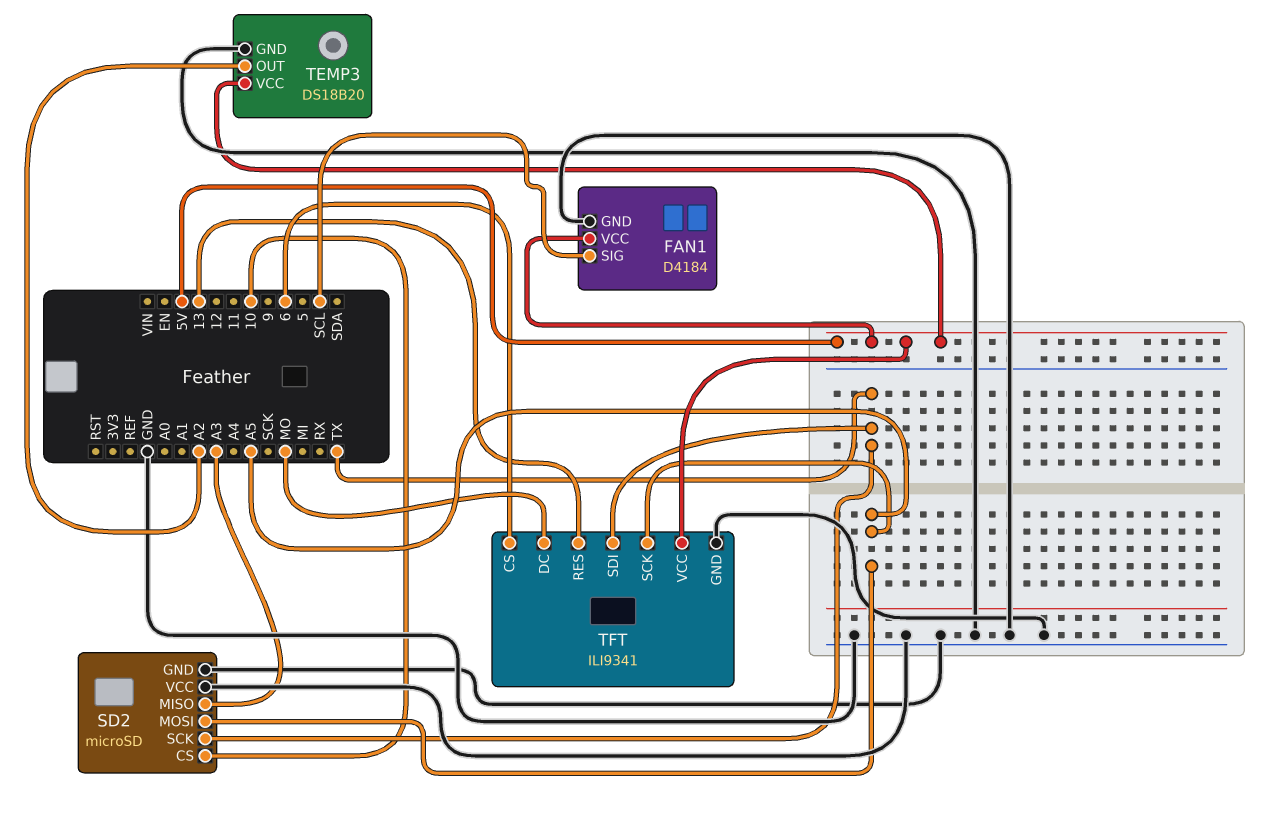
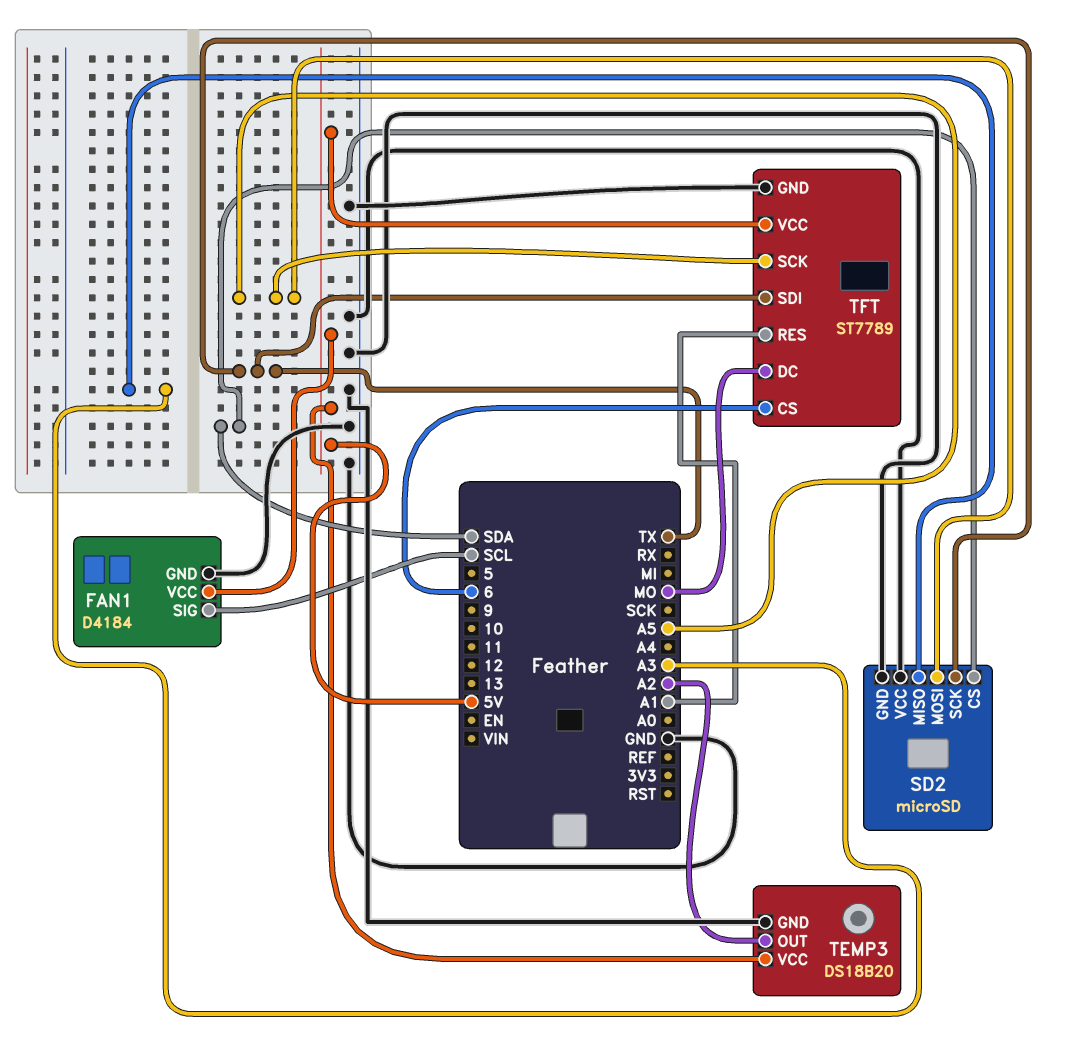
SD2 pin CS: 10 -> SDA
TFT: ILI9341 -> ST7789
TFT pin RES: 13 -> A1

